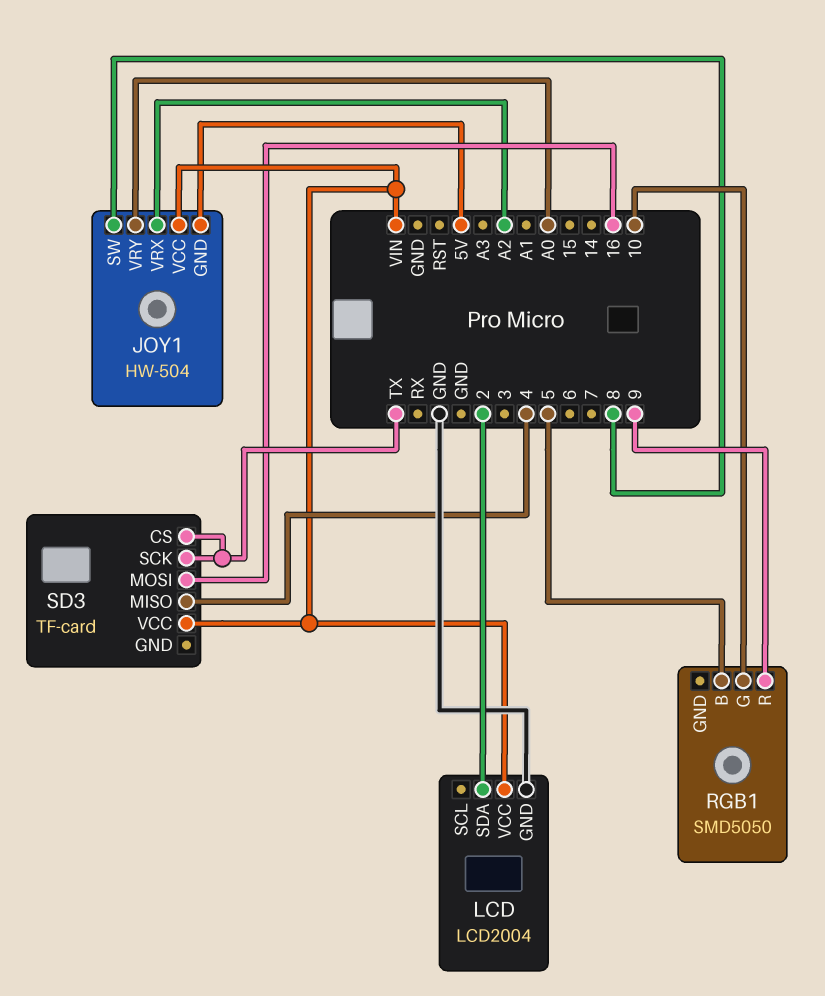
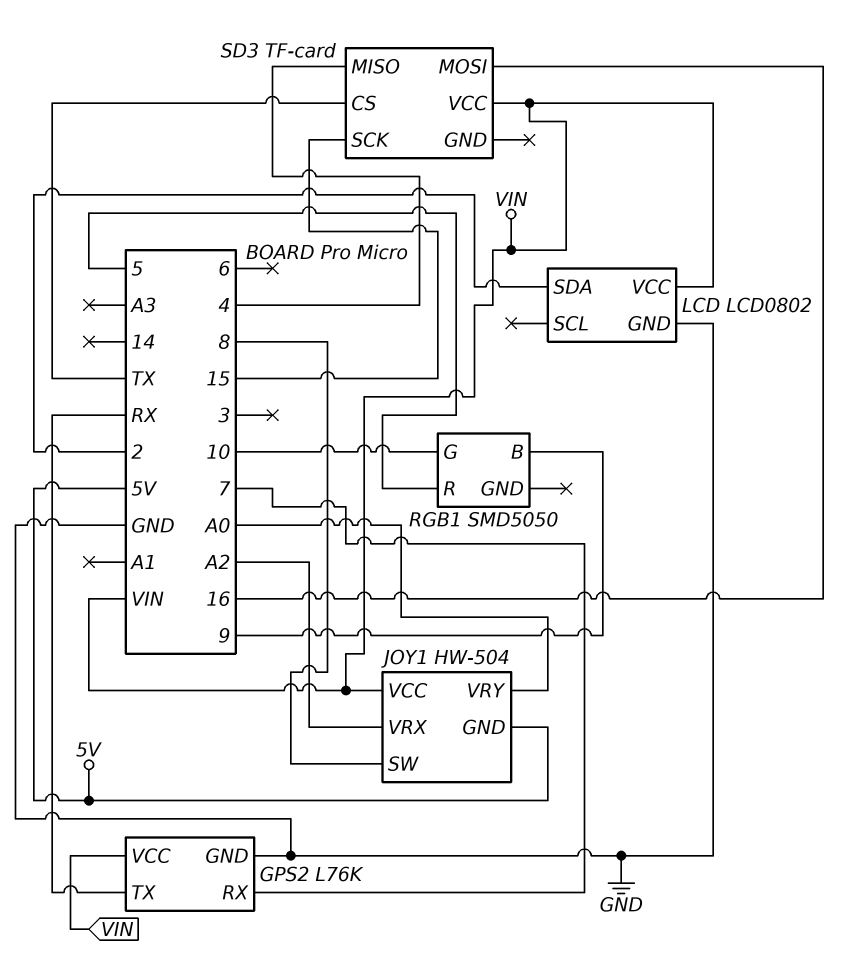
GPS2: none -> L76K
GPS2 pin GND: none -> GND
GPS2 pin RX: none -> 7
GPS2 pin TX: none -> RX
GPS2 pin VCC: none -> VIN
LCD: LCD2004 -> LCD0802
RGB1 pin B: 5 -> 9
RGB1 pin R: 9 -> 5
SD3 pin SCK: TX -> 15

